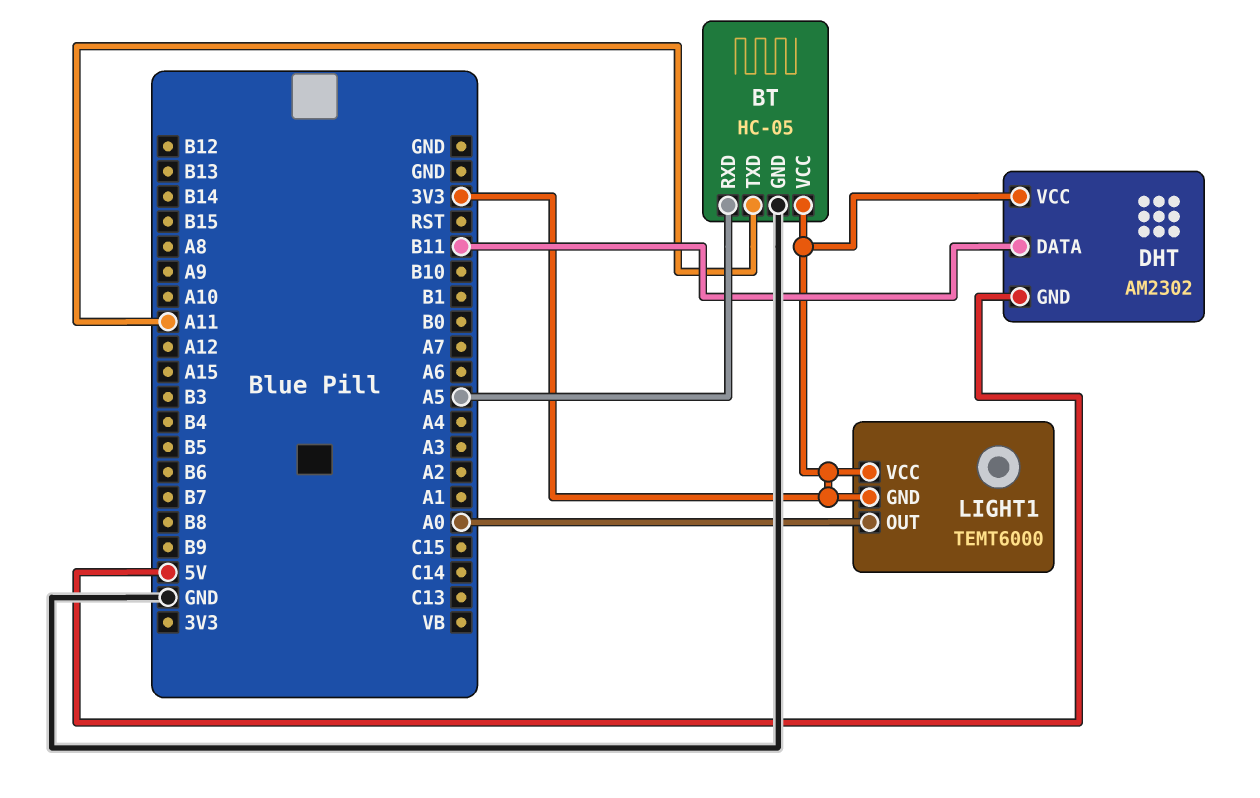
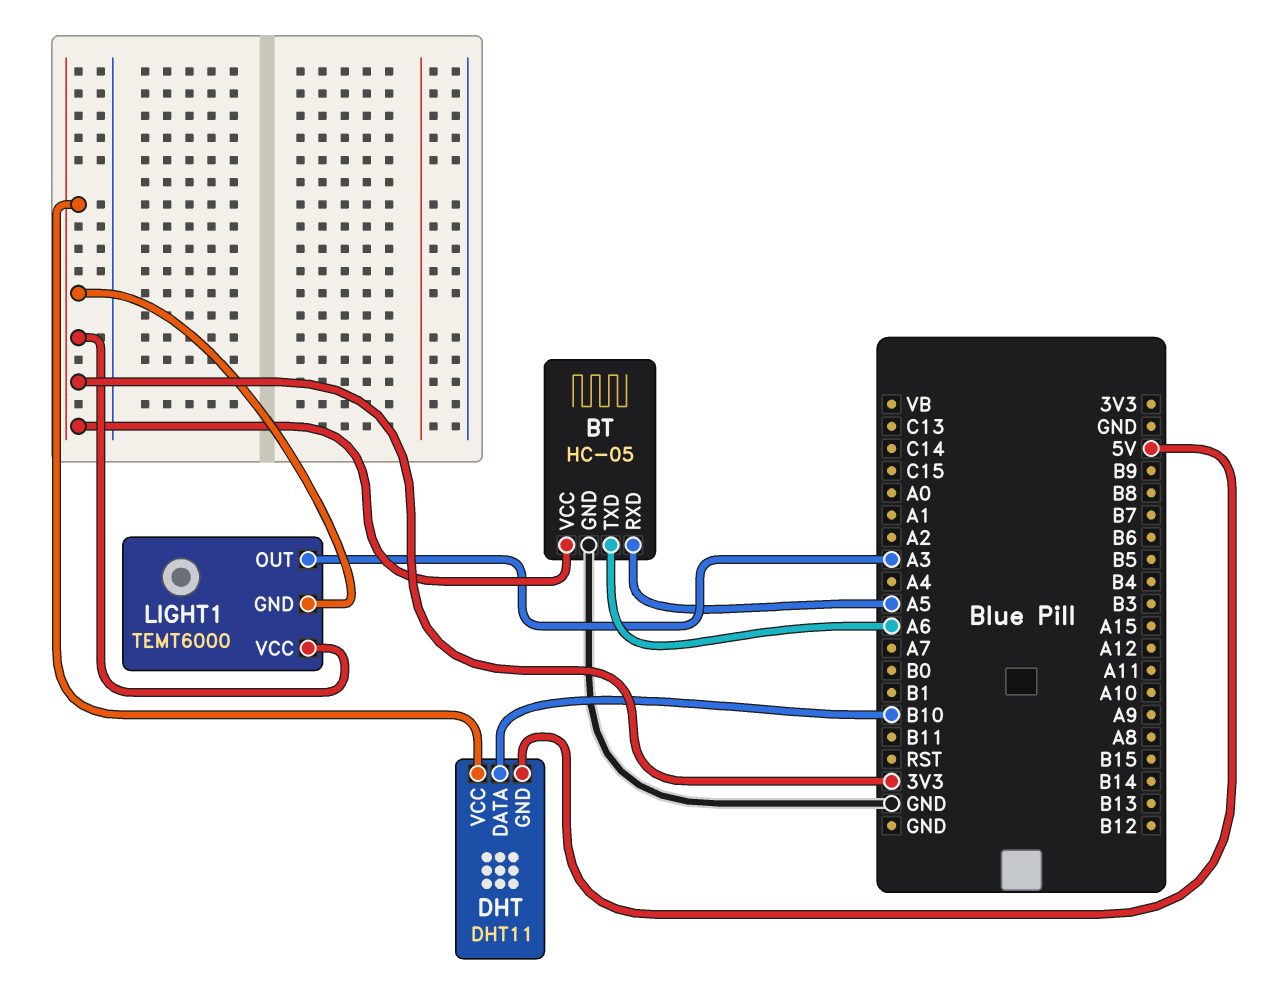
BT pin TXD: A11 -> A6
DHT: AM2302 -> DHT11
DHT pin DATA: B11 -> B10
LIGHT1 pin OUT: A0 -> A3

